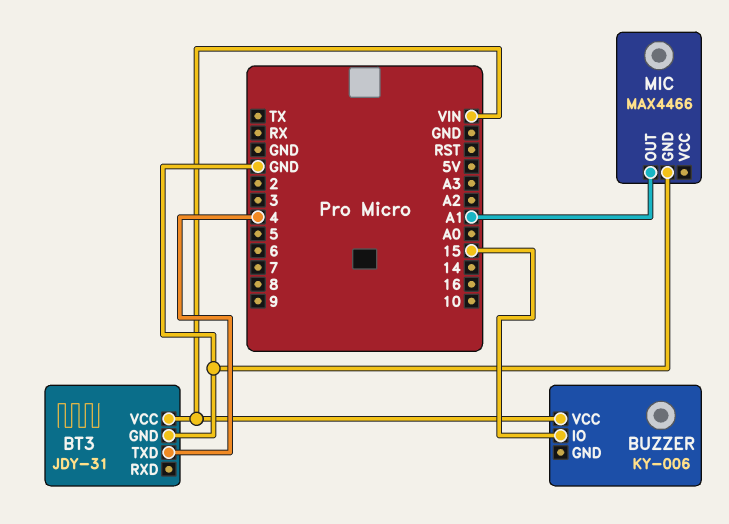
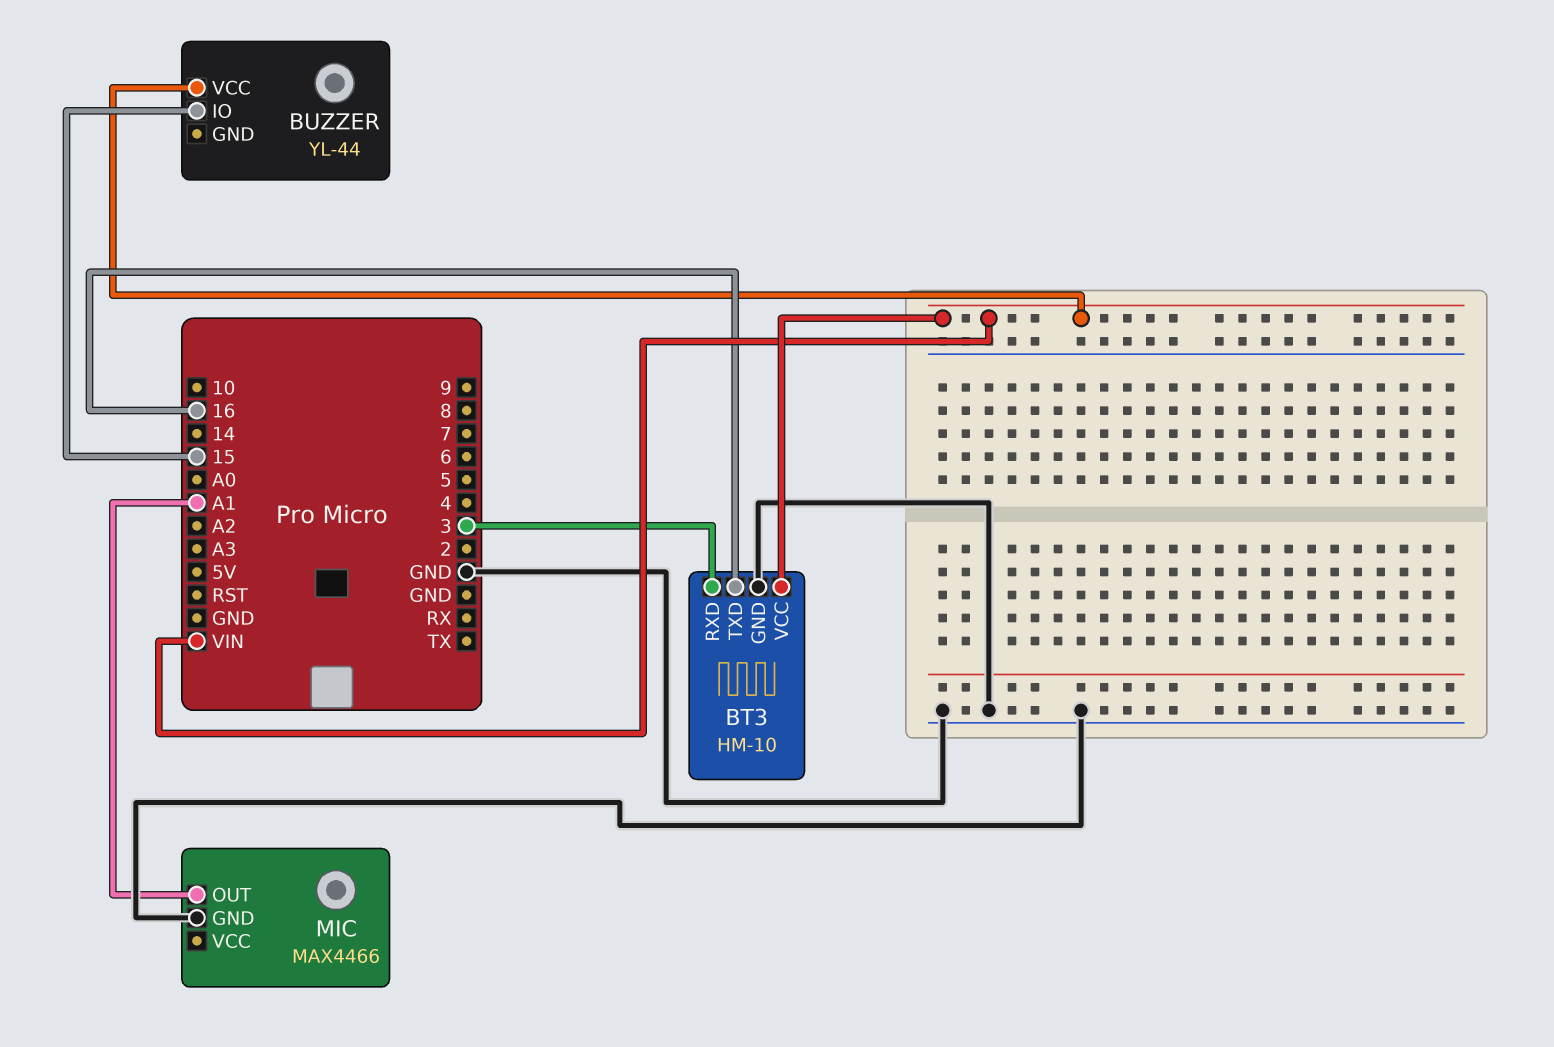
BT3: JDY-31 -> HM-10
BT3 pin RXD: none -> 3
BT3 pin TXD: 4 -> 16
BUZZER: KY-006 -> YL-44

